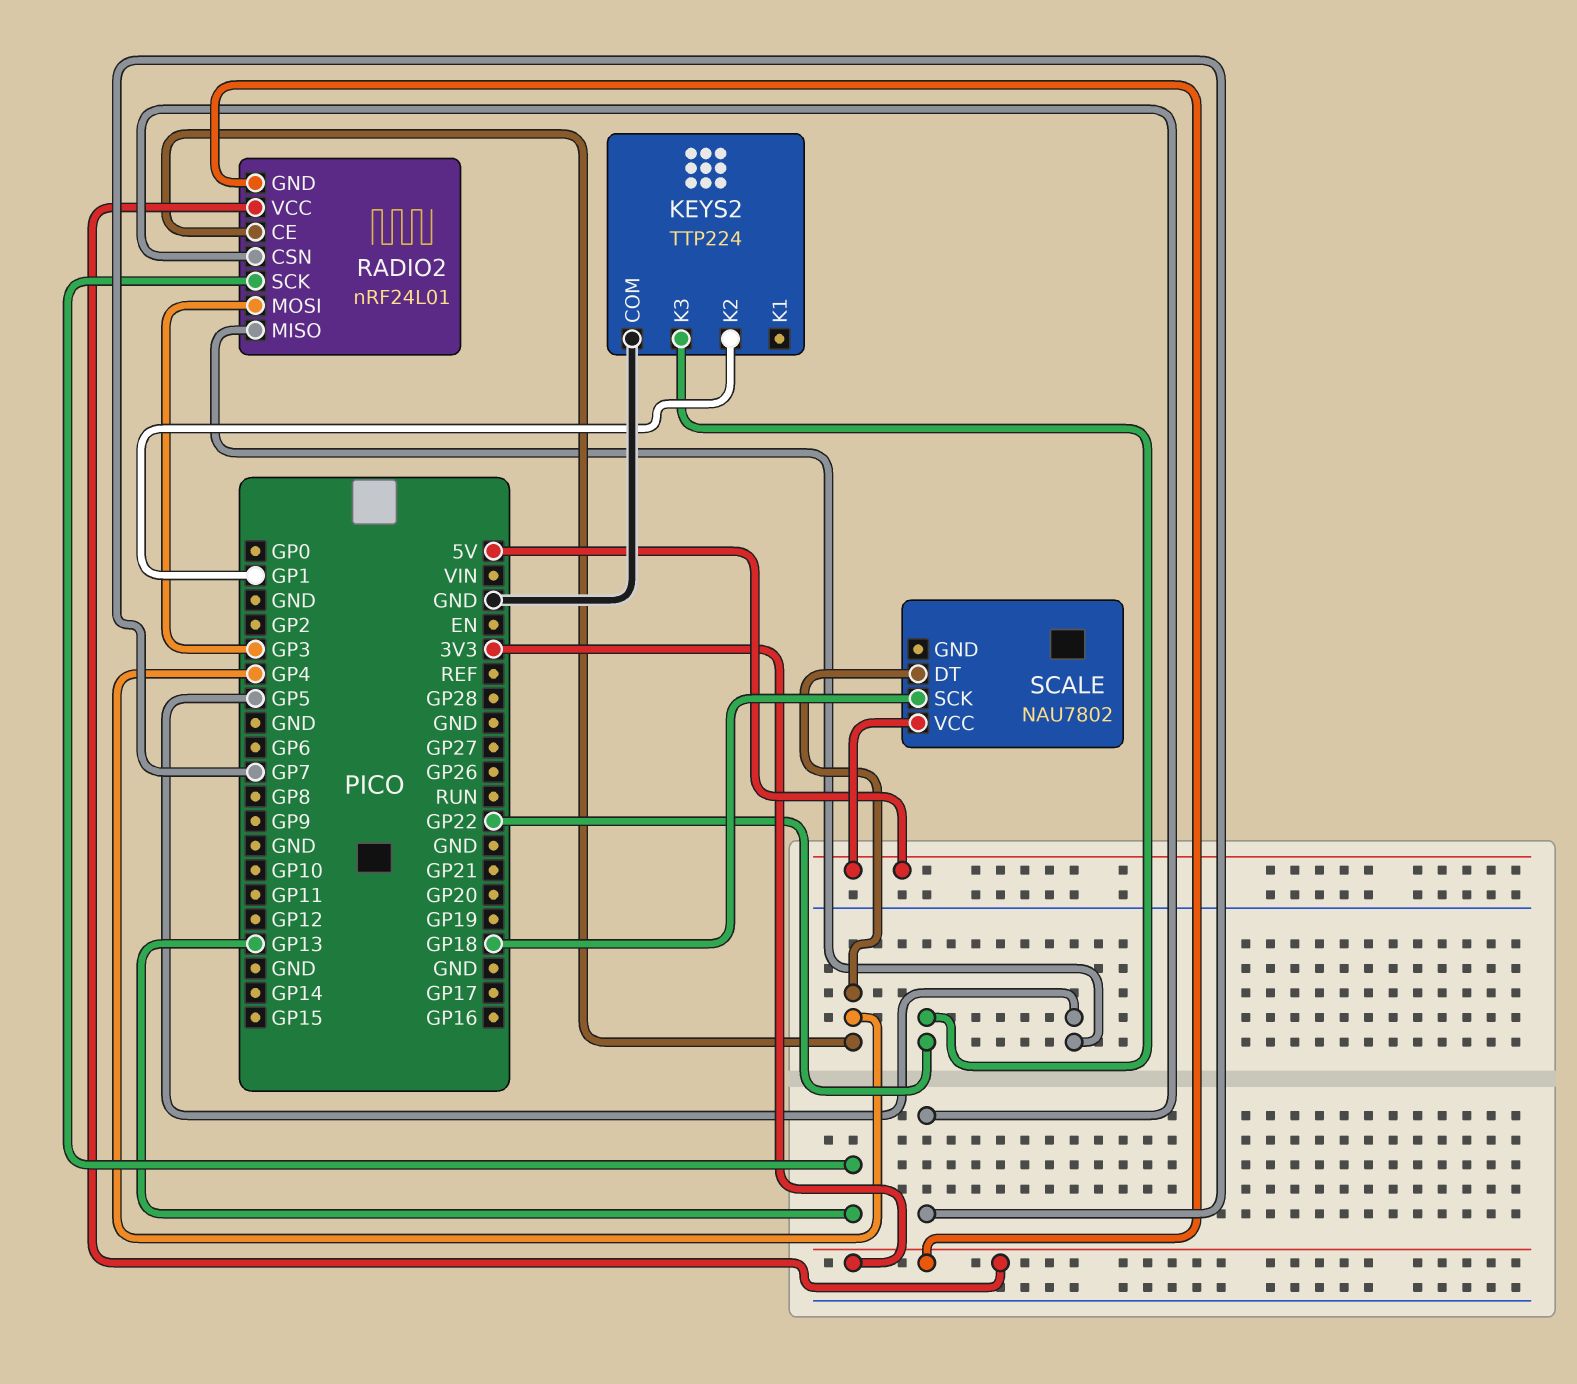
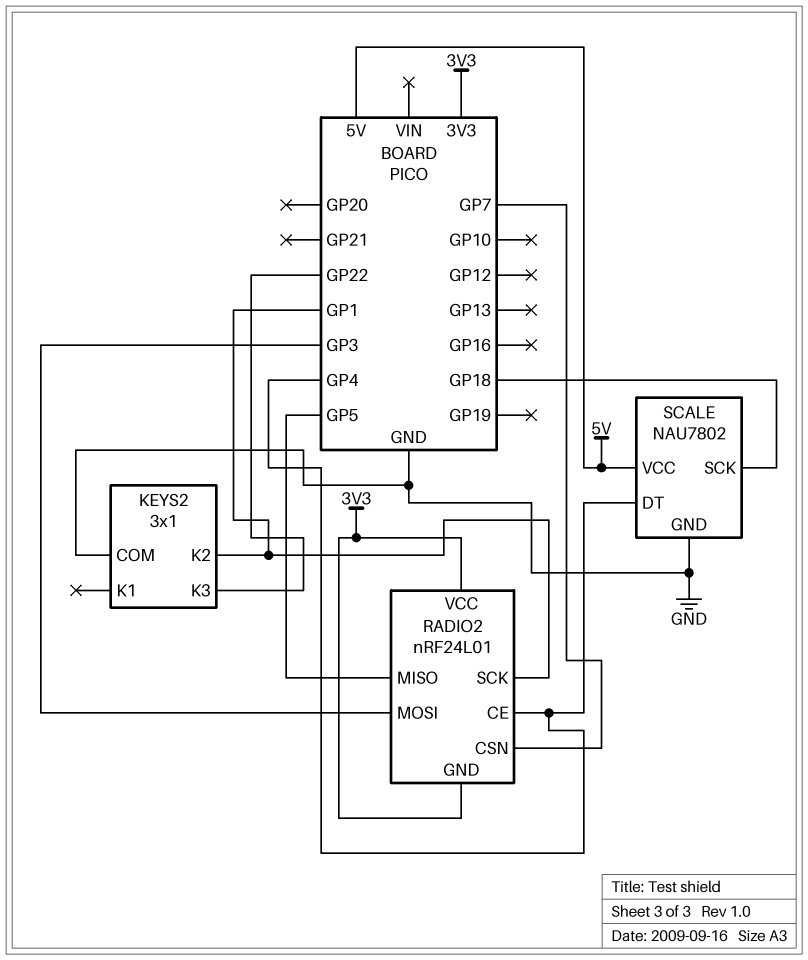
KEYS2: TTP224 -> 3x1
RADIO2 pin SCK: GP13 -> GP1
SCALE pin GND: none -> GND

